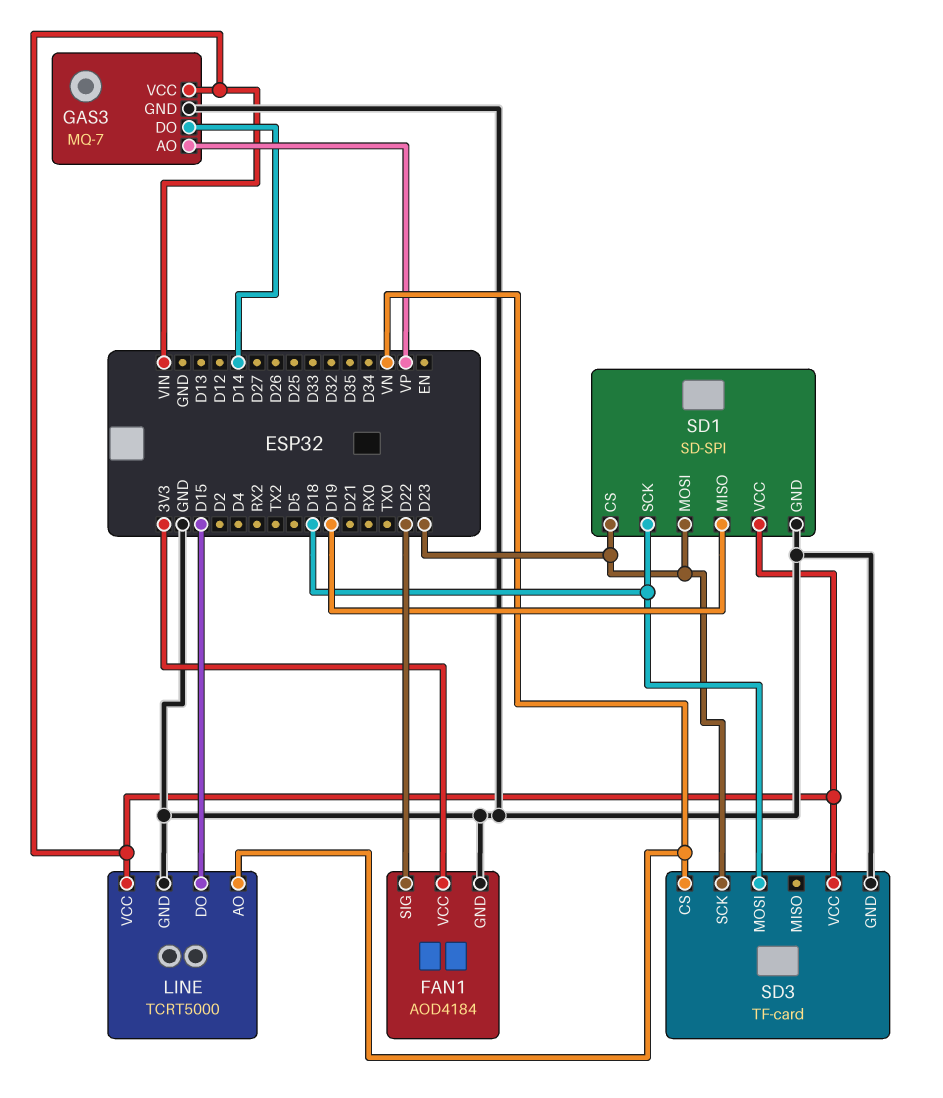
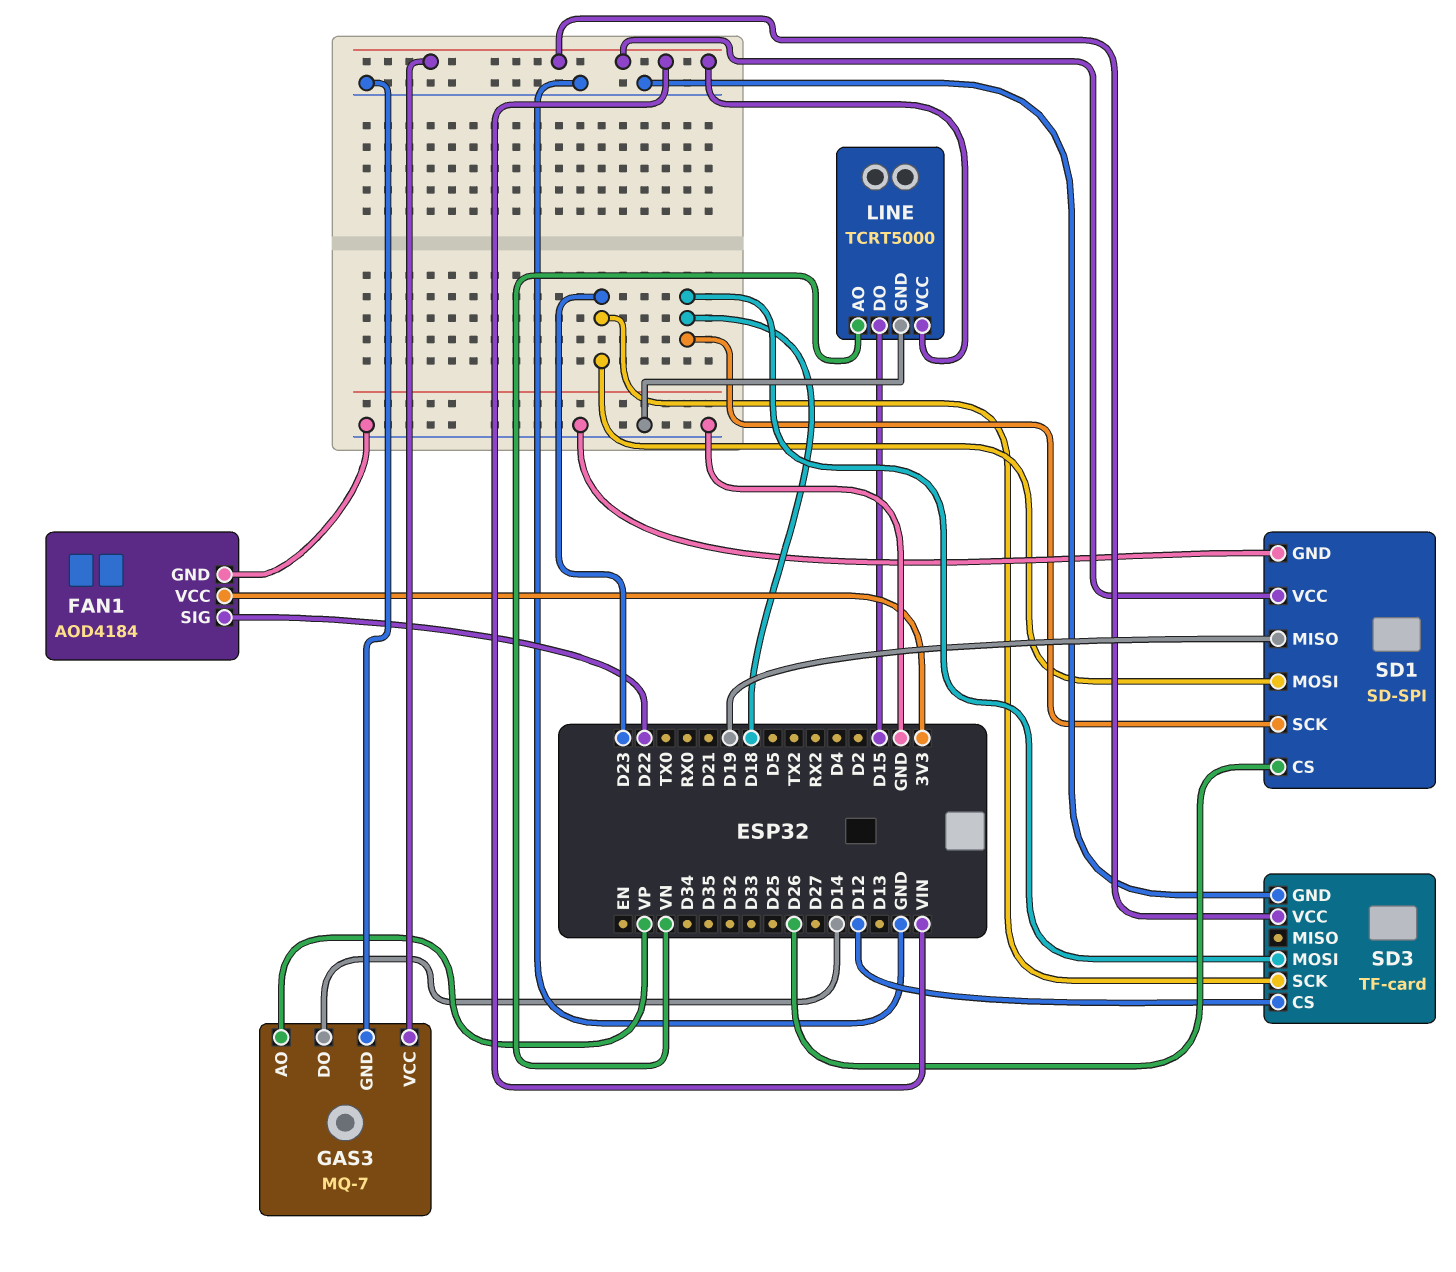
SD1 pin CS: D23 -> D26
SD3 pin CS: VN -> D12

